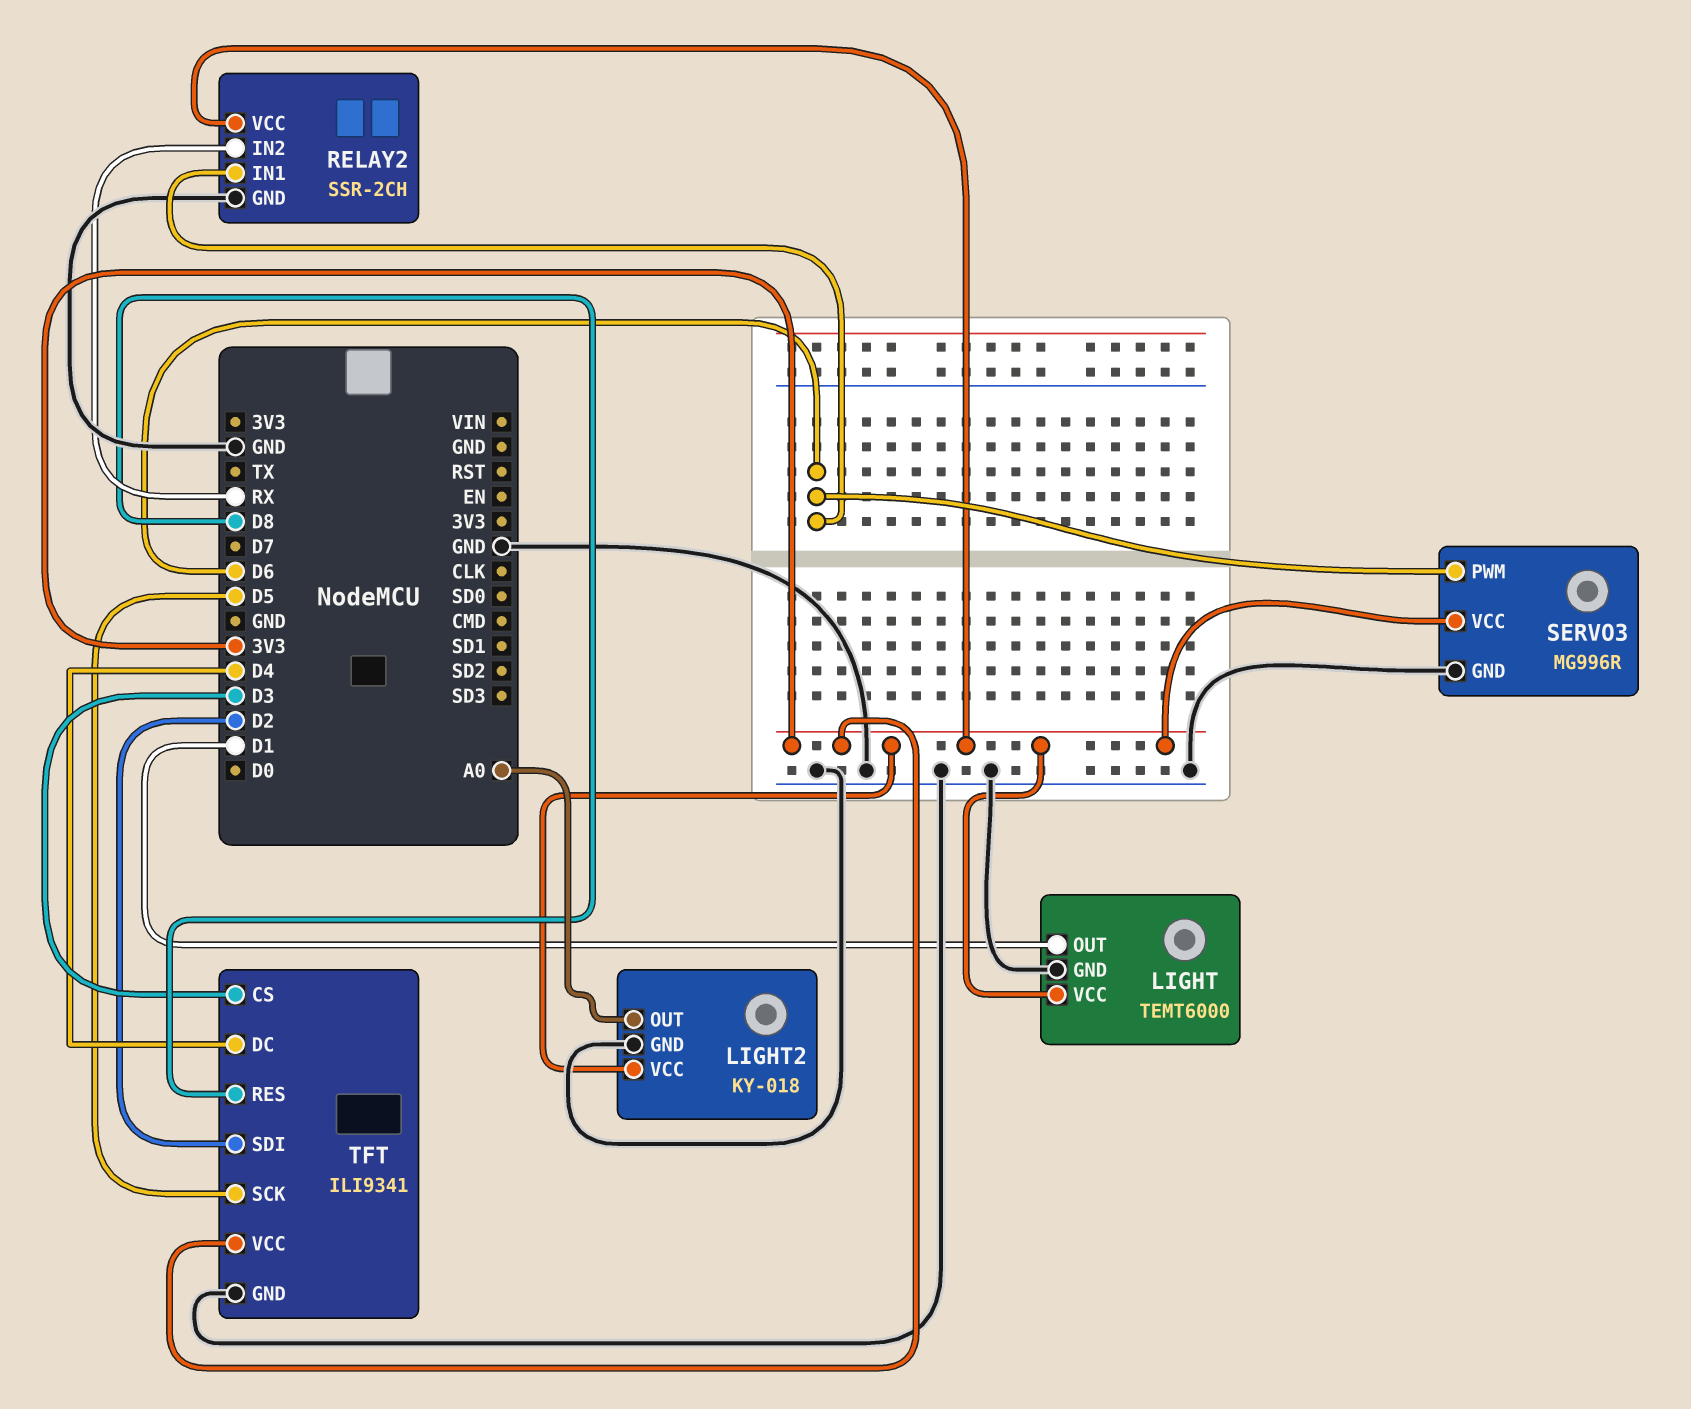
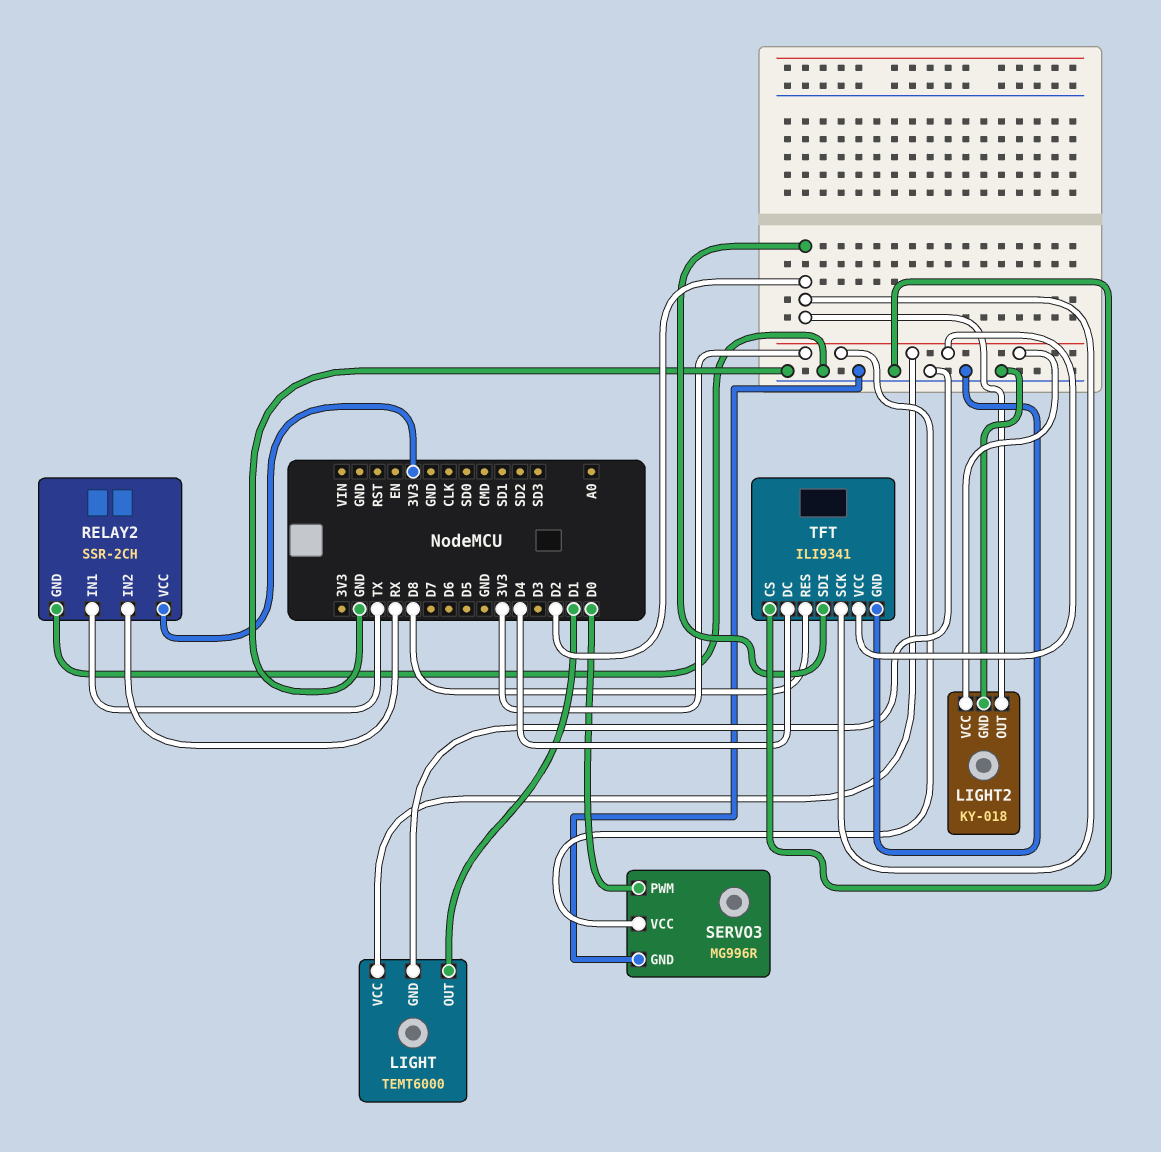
LIGHT2 pin OUT: A0 -> D2
RELAY2 pin IN1: D6 -> TX
SERVO3 pin PWM: D6 -> D0
TFT pin CS: D3 -> GND
TFT pin SCK: D5 -> D2

